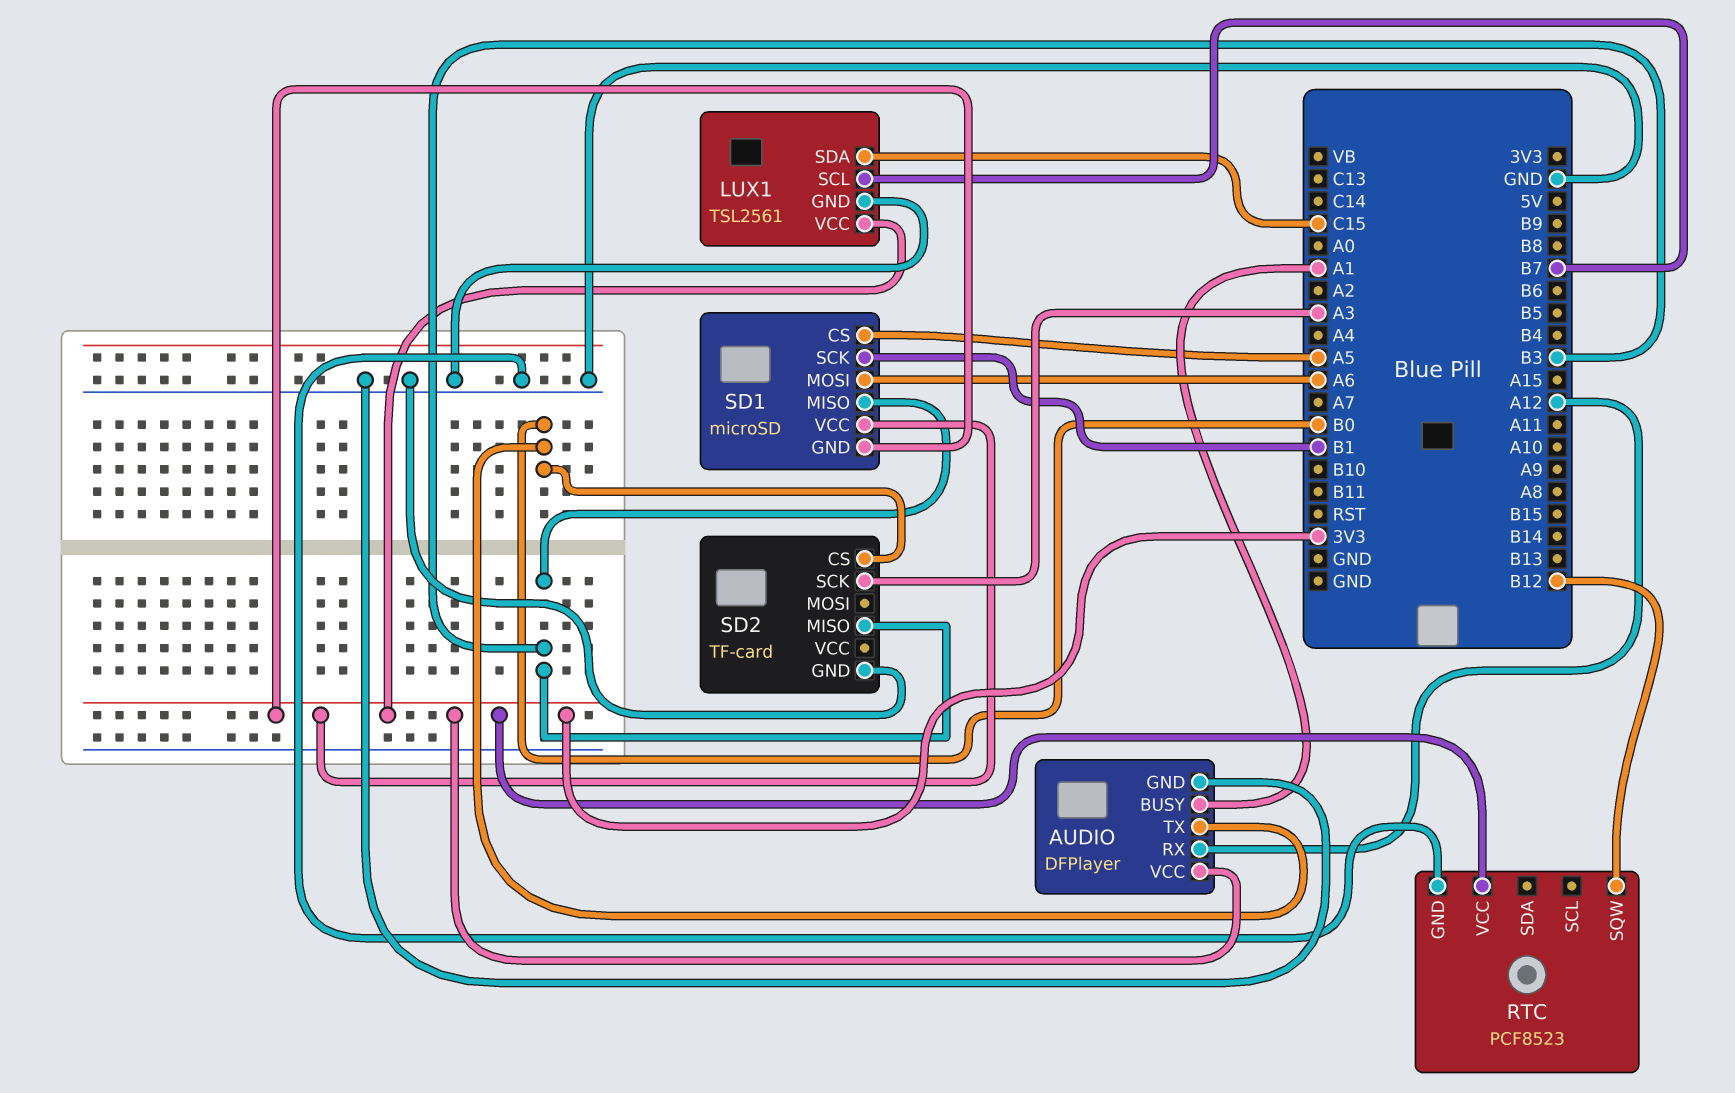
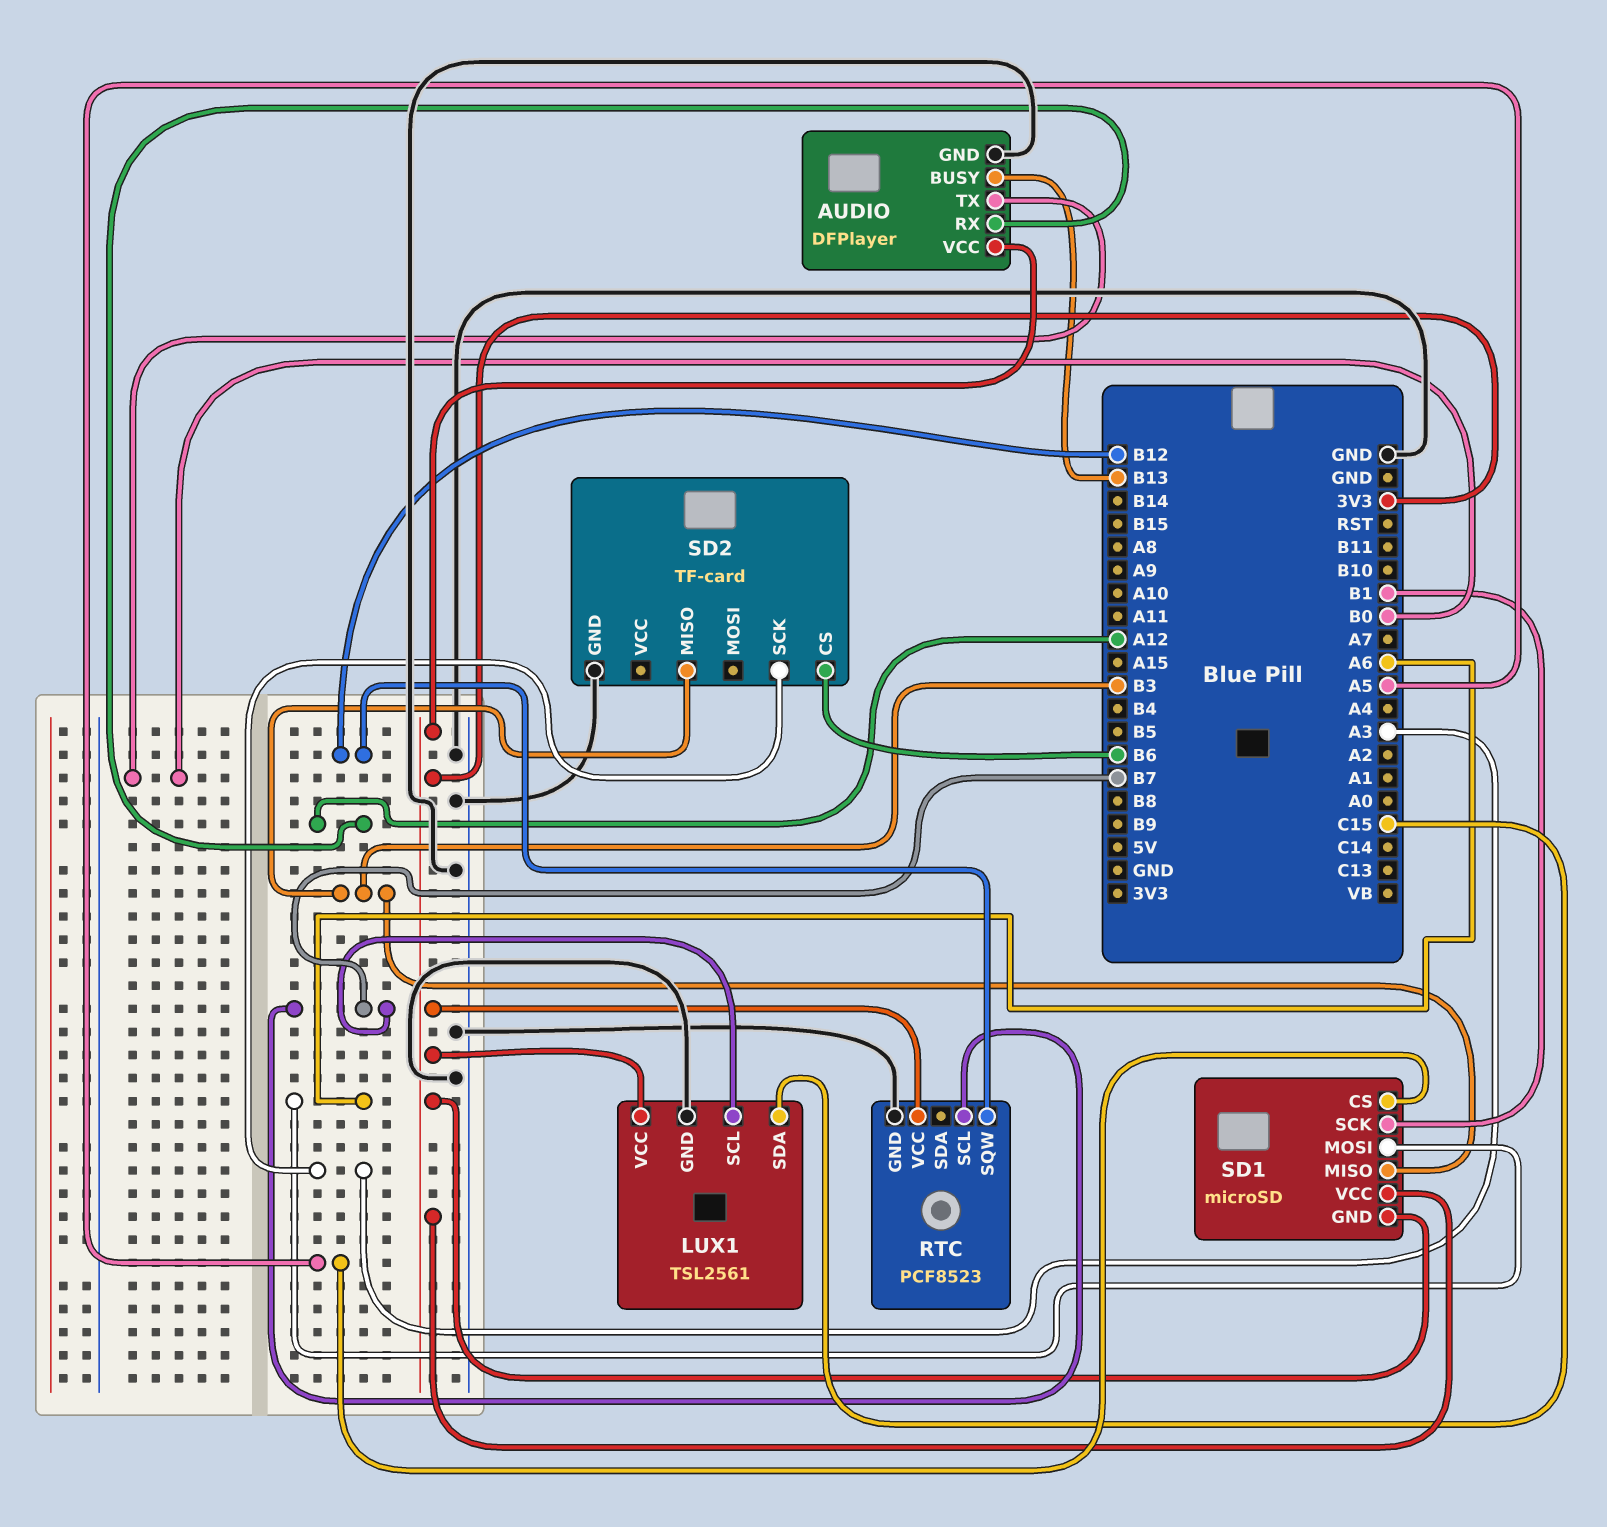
AUDIO pin BUSY: A1 -> B13
RTC pin SCL: none -> B7
SD2 pin CS: B0 -> B6

